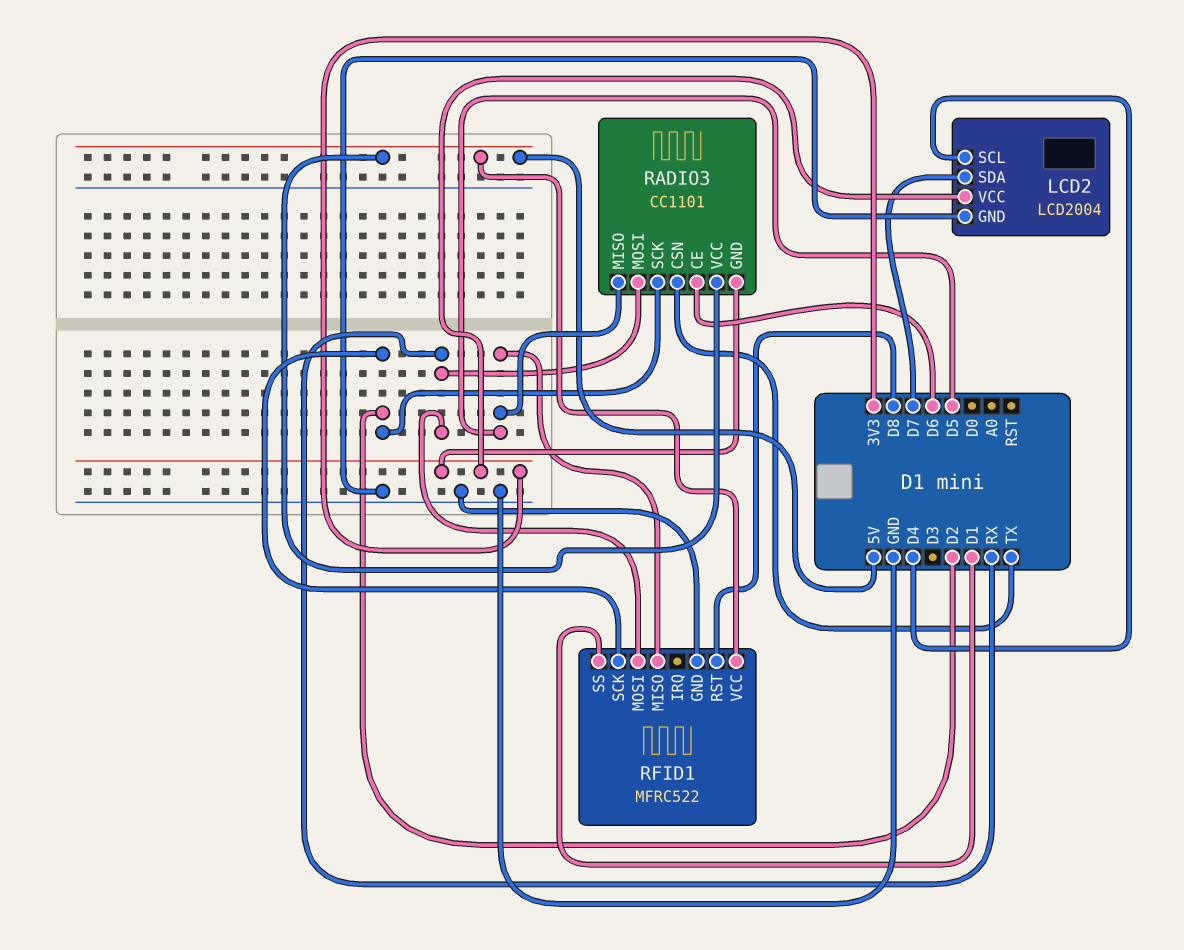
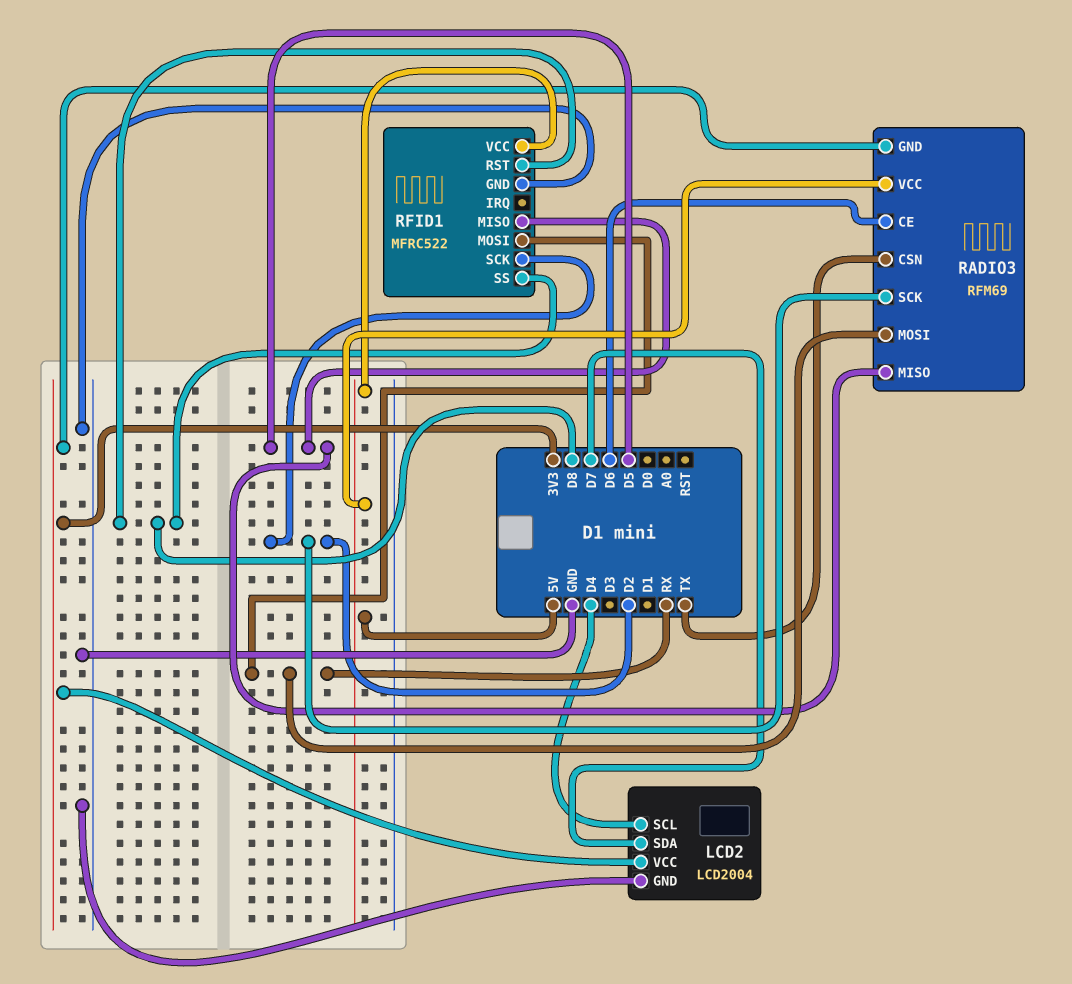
RADIO3: CC1101 -> RFM69
RFID1 pin SS: D1 -> D8

